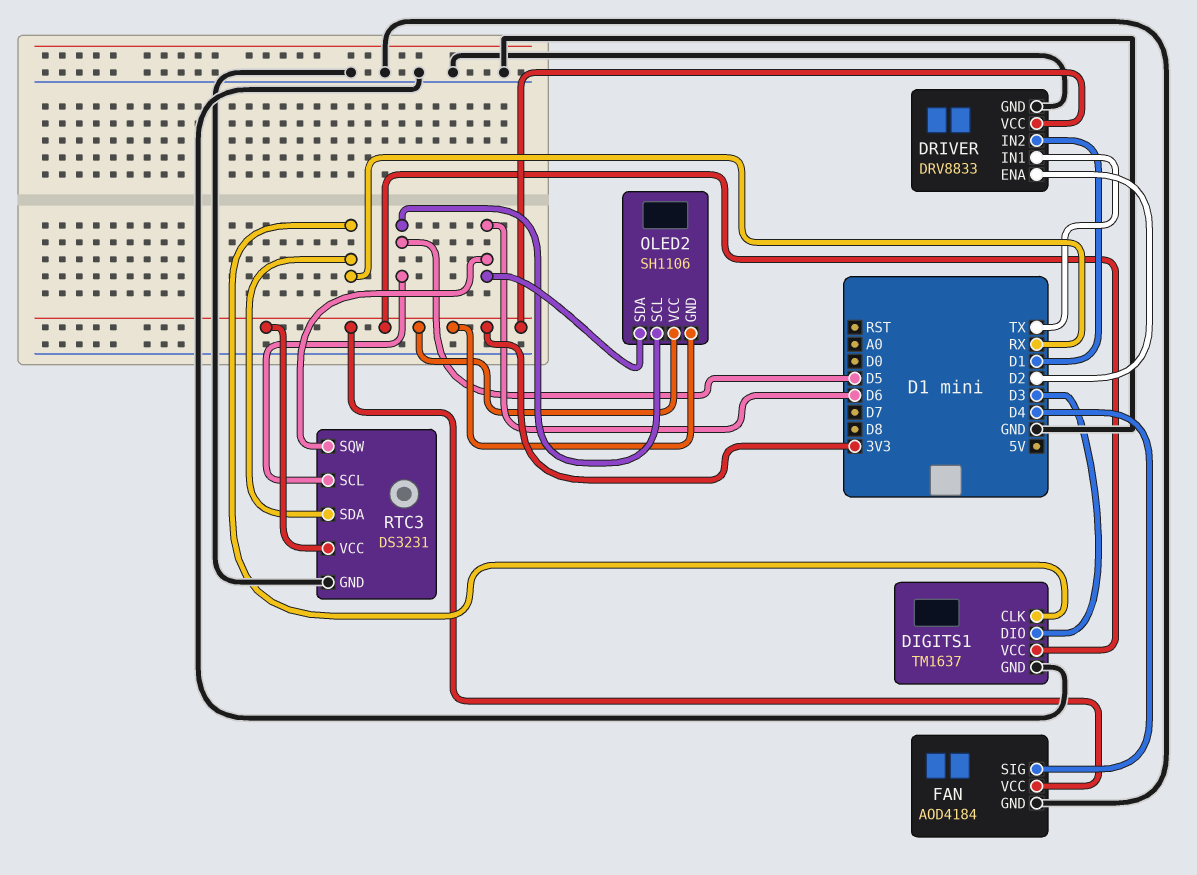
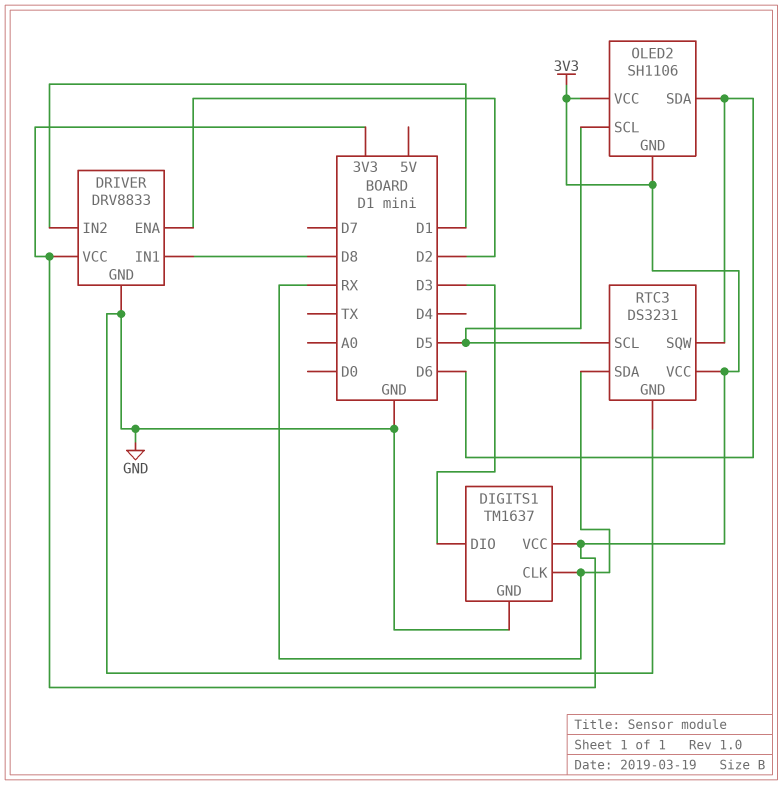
DRIVER pin IN1: TX -> D8
FAN: AOD4184 -> none
FAN pin GND: GND -> none
FAN pin SIG: D4 -> none
FAN pin VCC: 3V3 -> none

